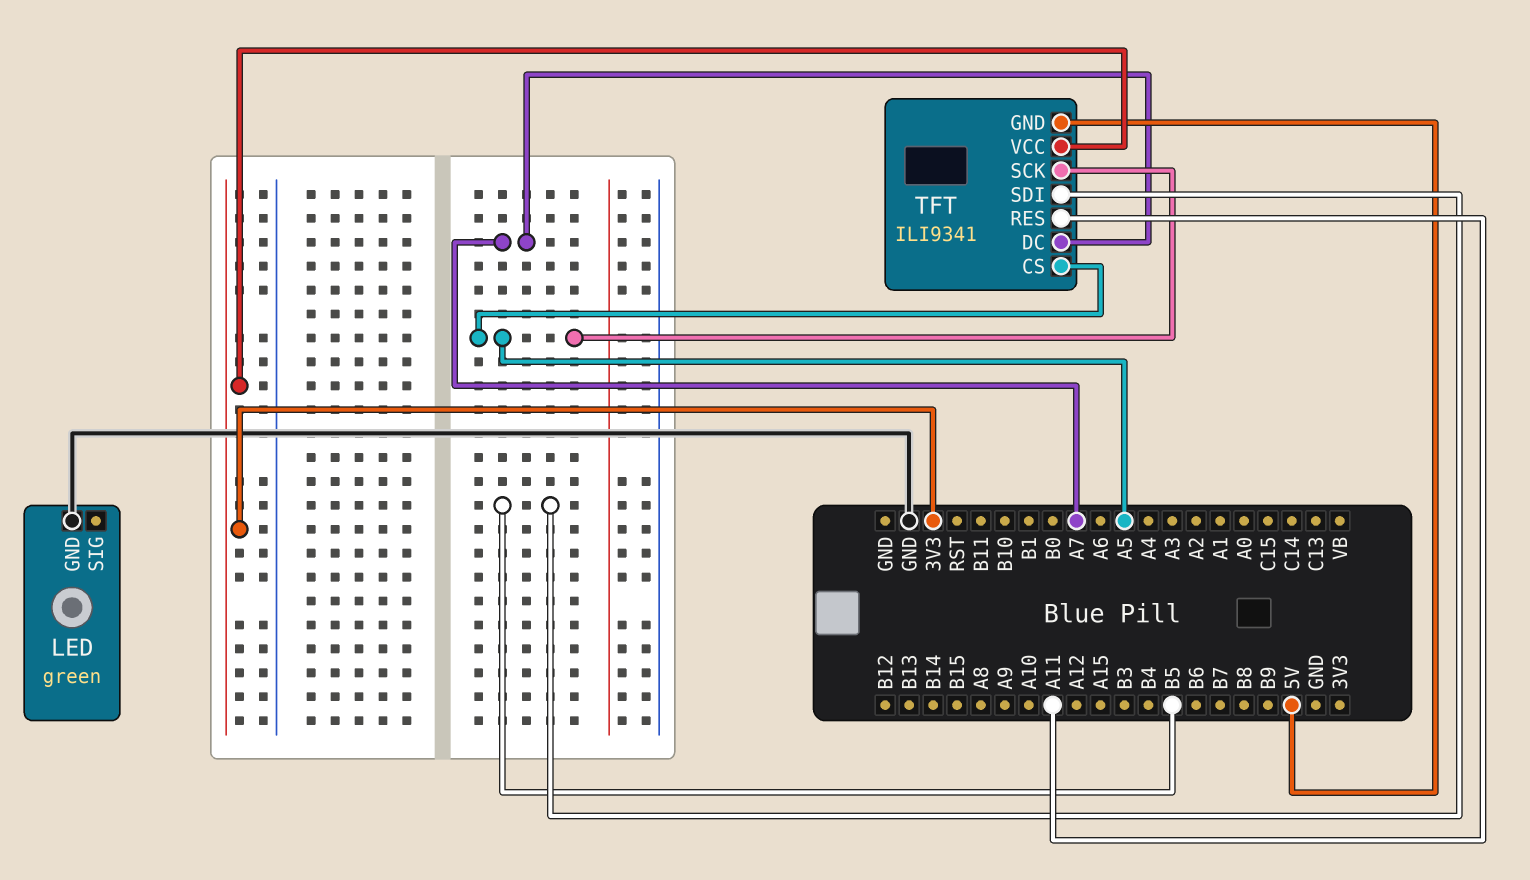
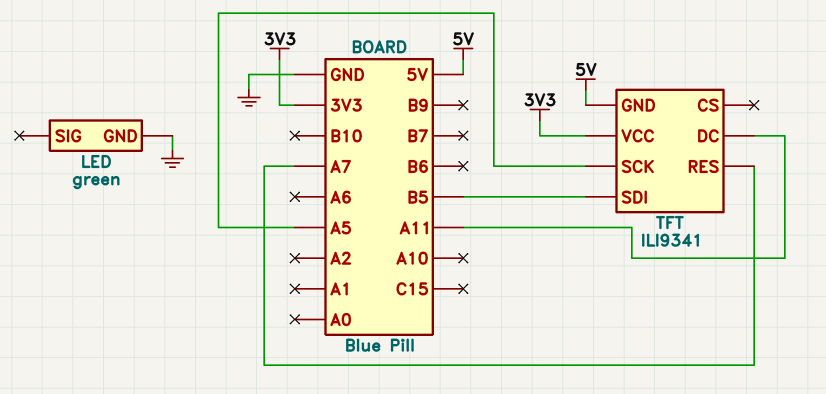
TFT pin CS: A5 -> none
TFT pin DC: A7 -> A11
TFT pin RES: A11 -> A7

